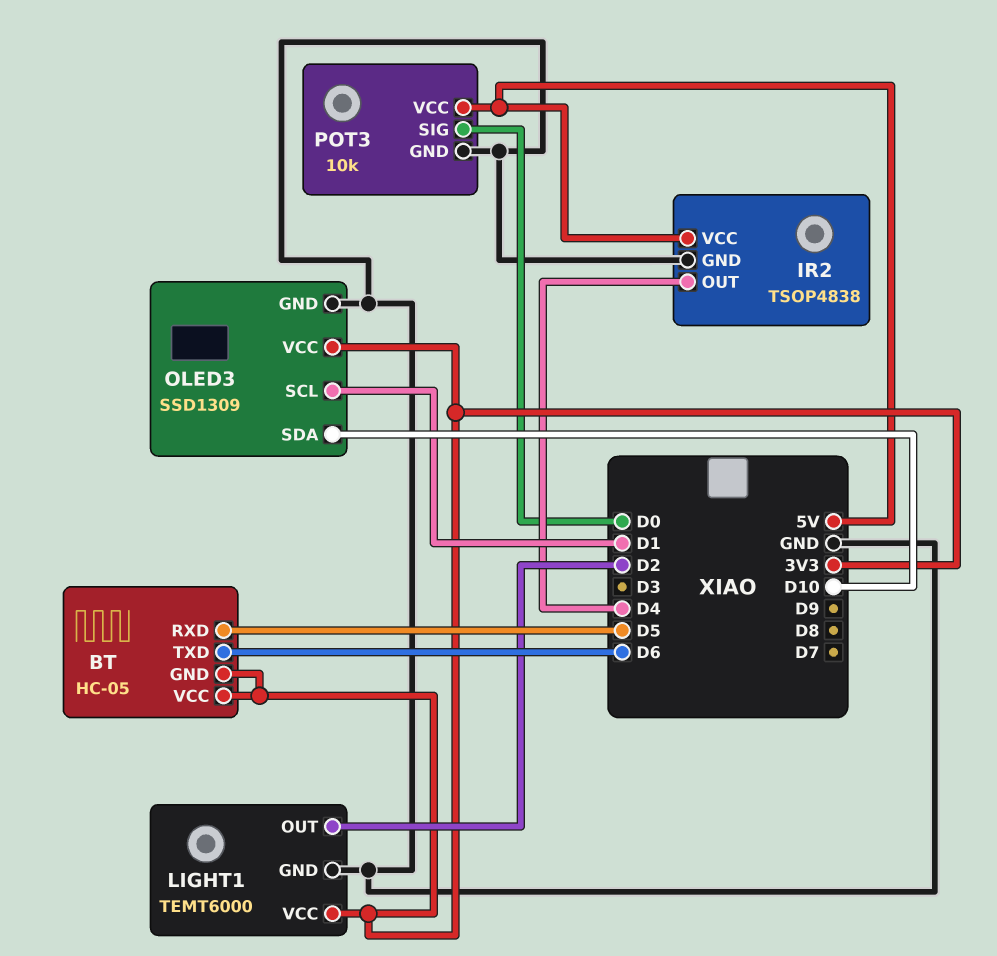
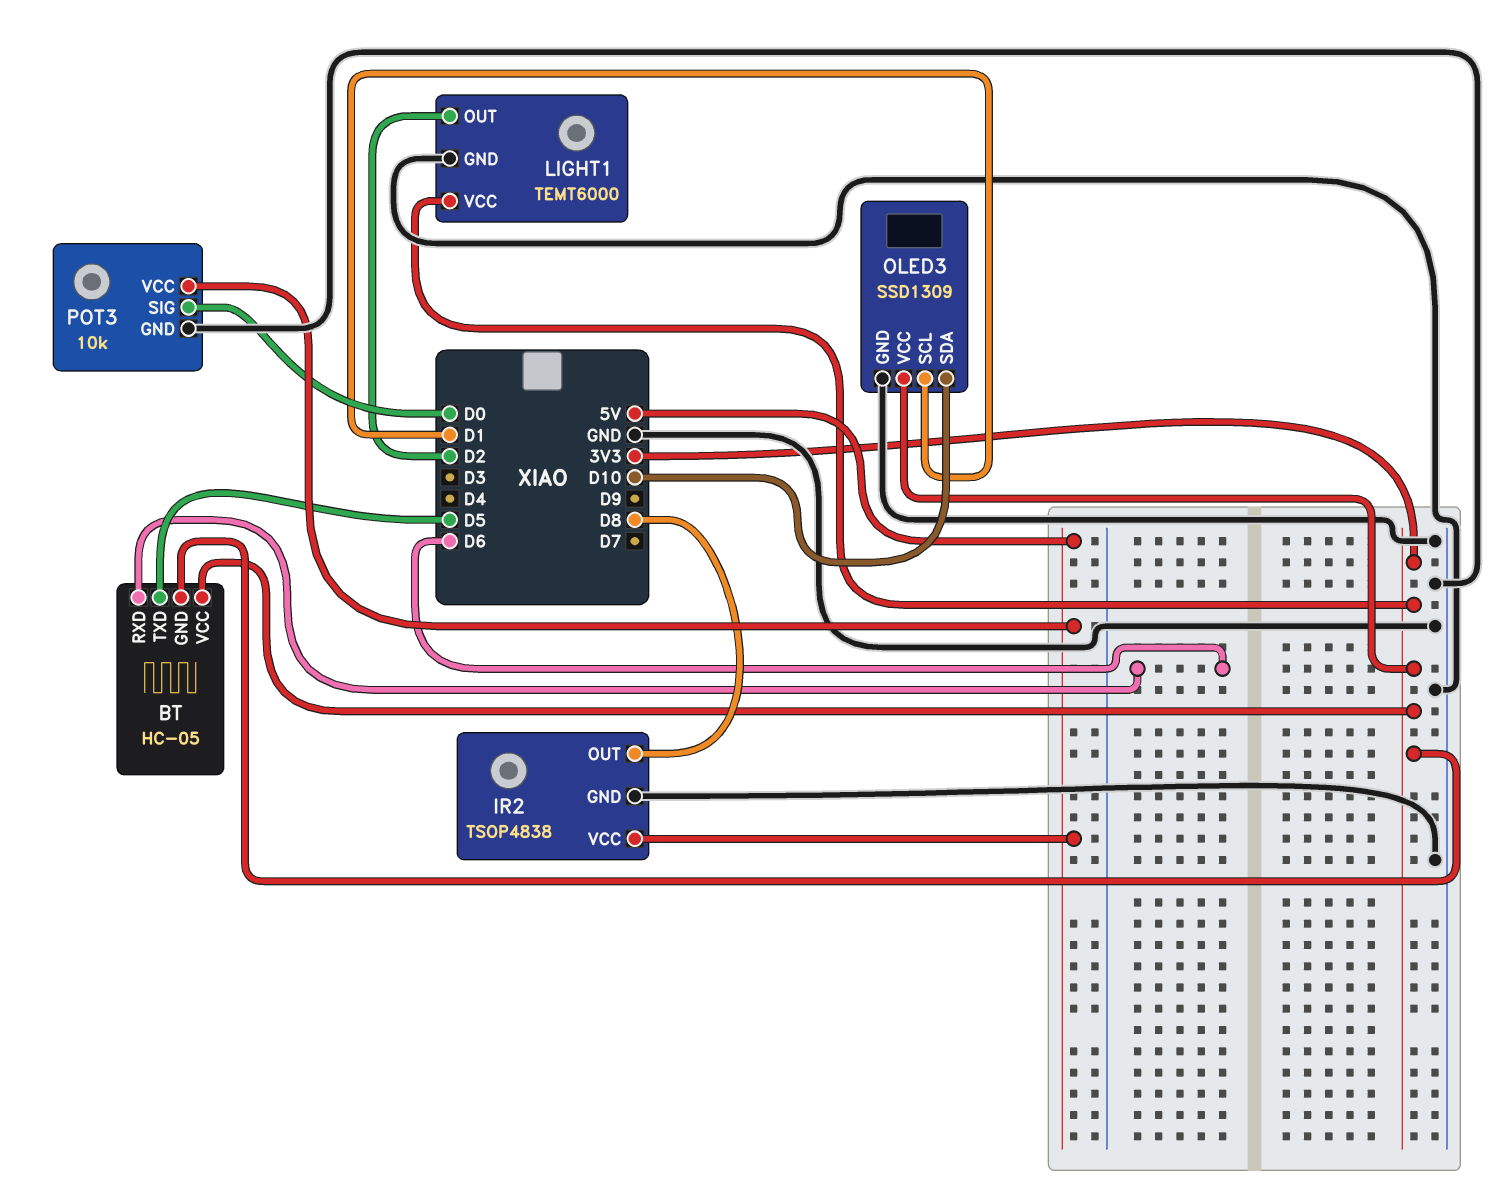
BT pin RXD: D5 -> D6
BT pin TXD: D6 -> D5
IR2 pin OUT: D4 -> D8

